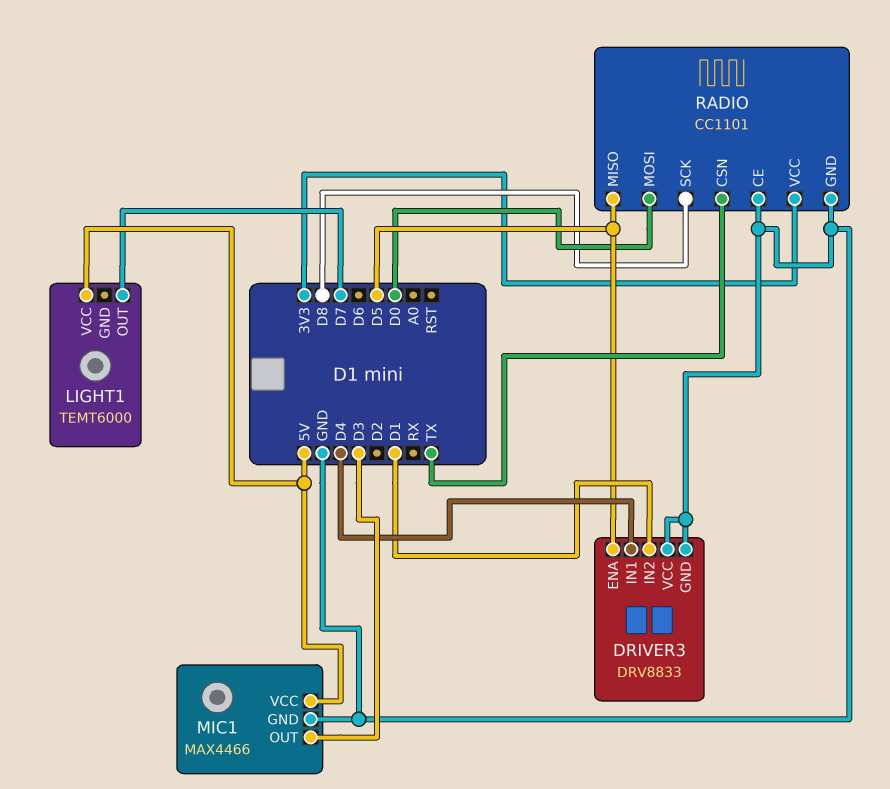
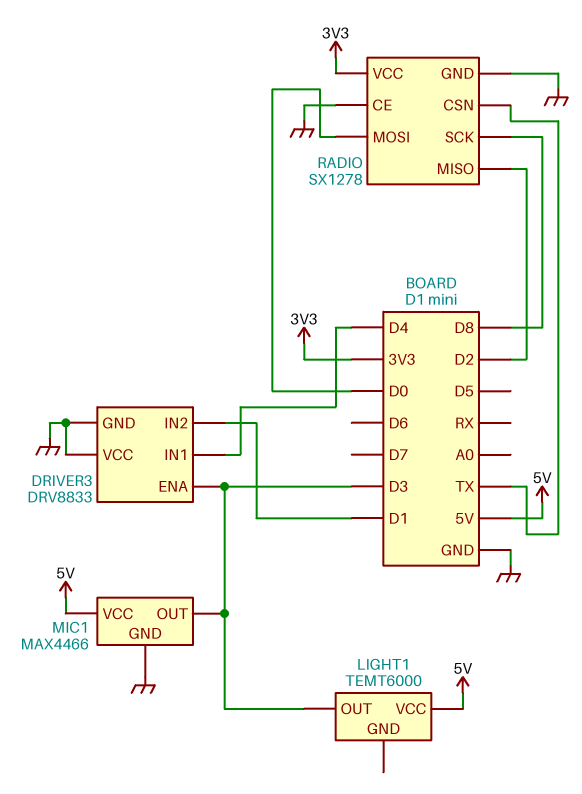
DRIVER3 pin ENA: D5 -> D3
LIGHT1 pin OUT: D7 -> D3
RADIO: CC1101 -> SX1278
RADIO pin MISO: D5 -> D2

